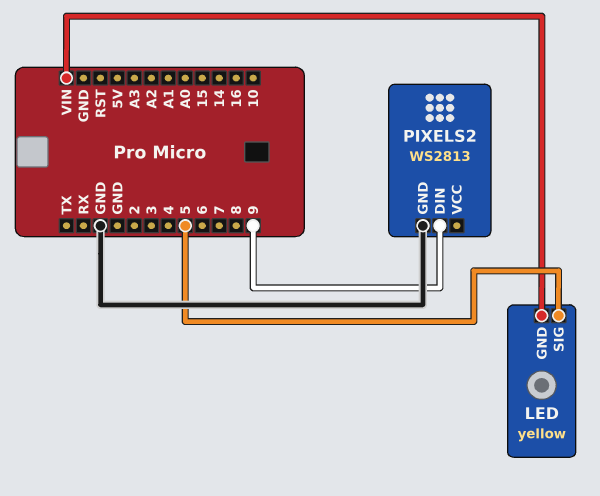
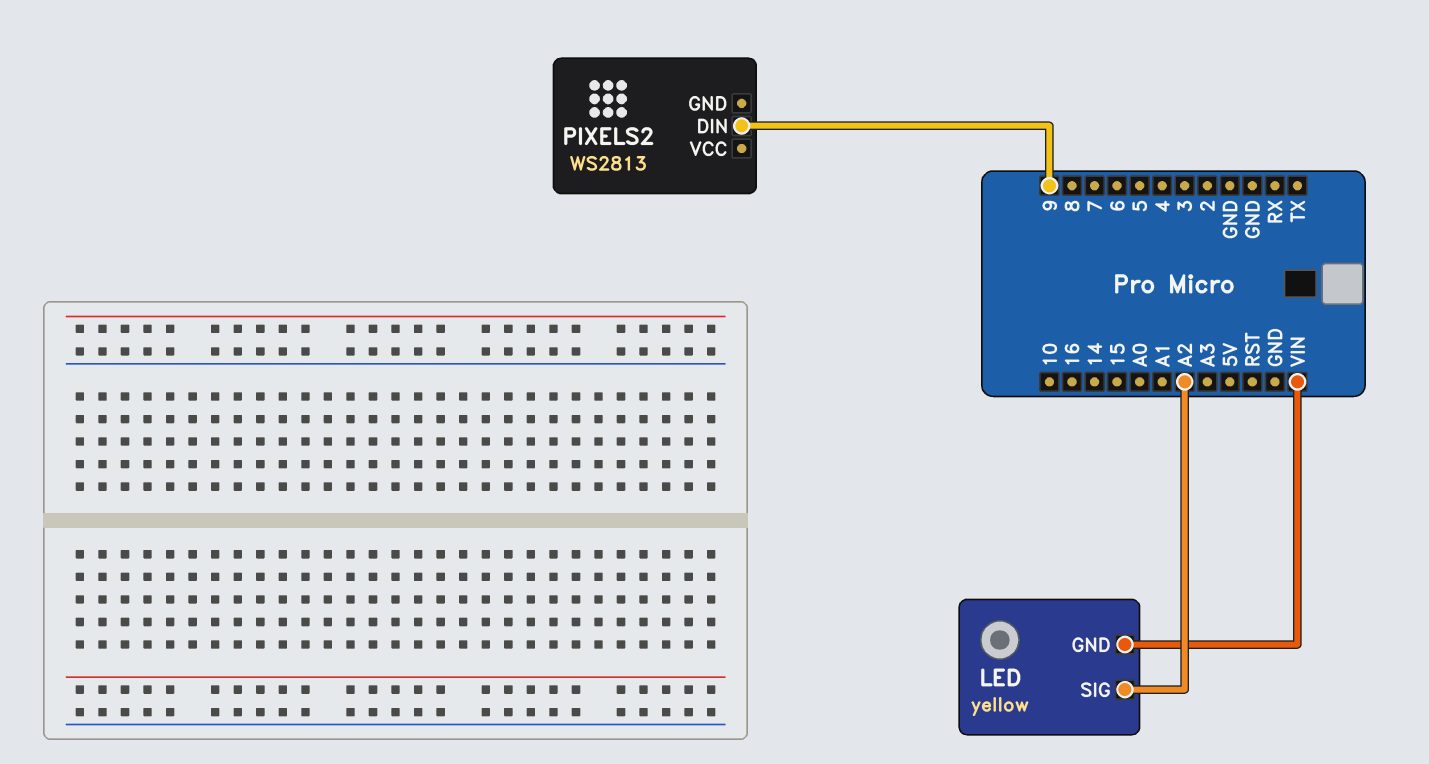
LED pin SIG: 5 -> A2
PIXELS2 pin GND: GND -> none

